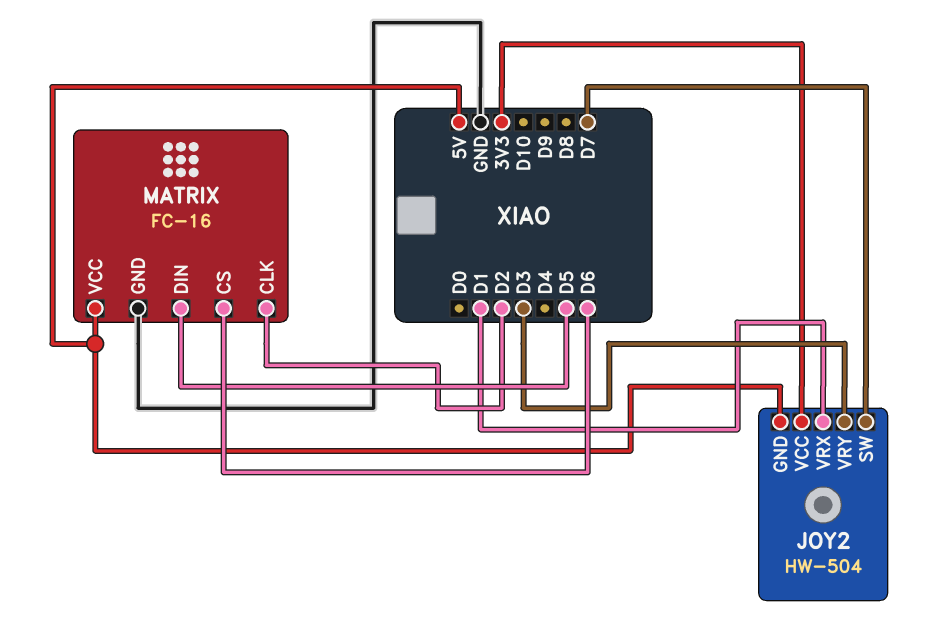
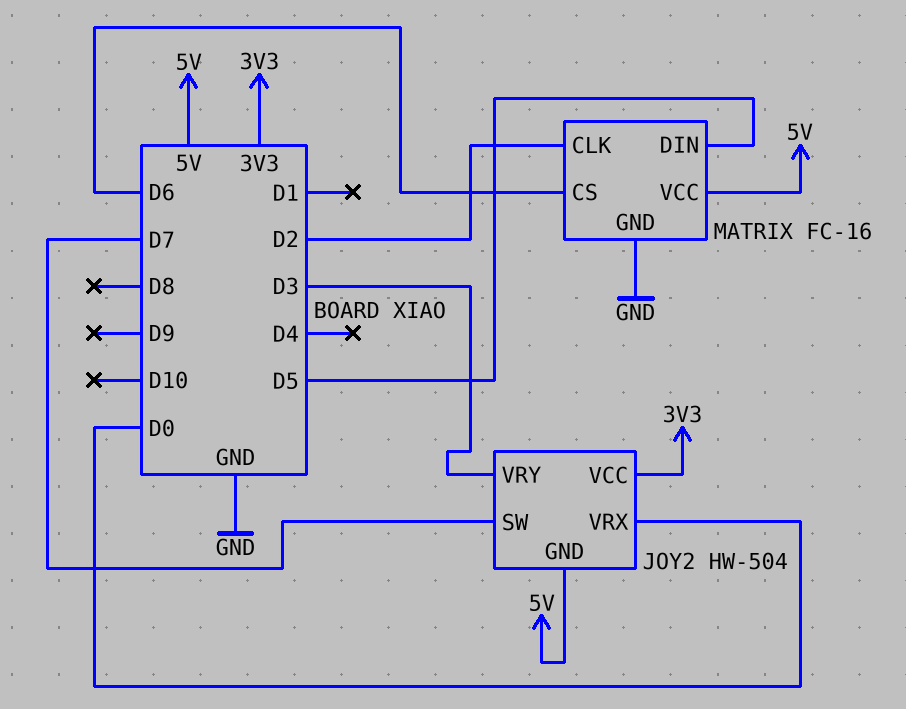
JOY2 pin VRX: D1 -> D0

